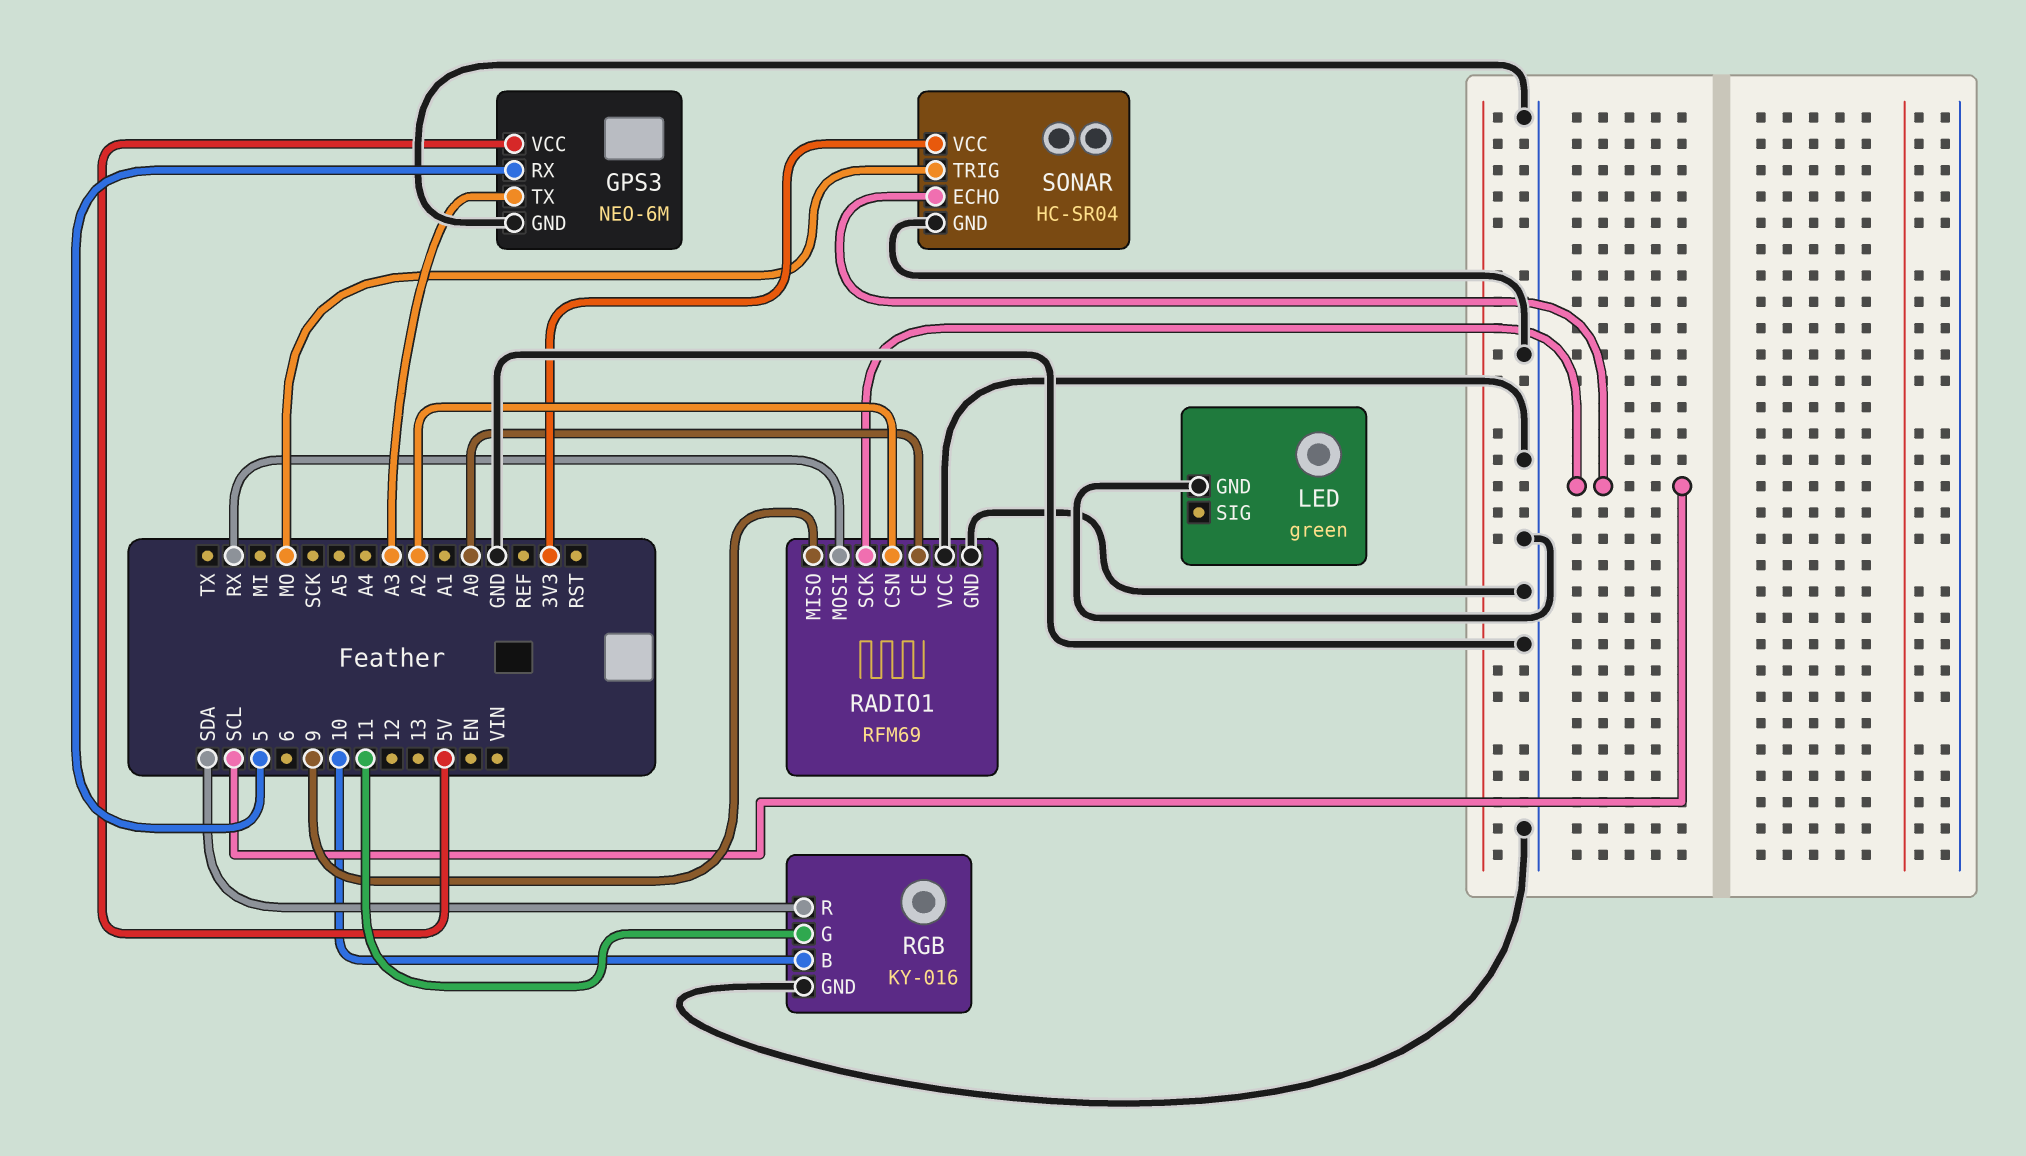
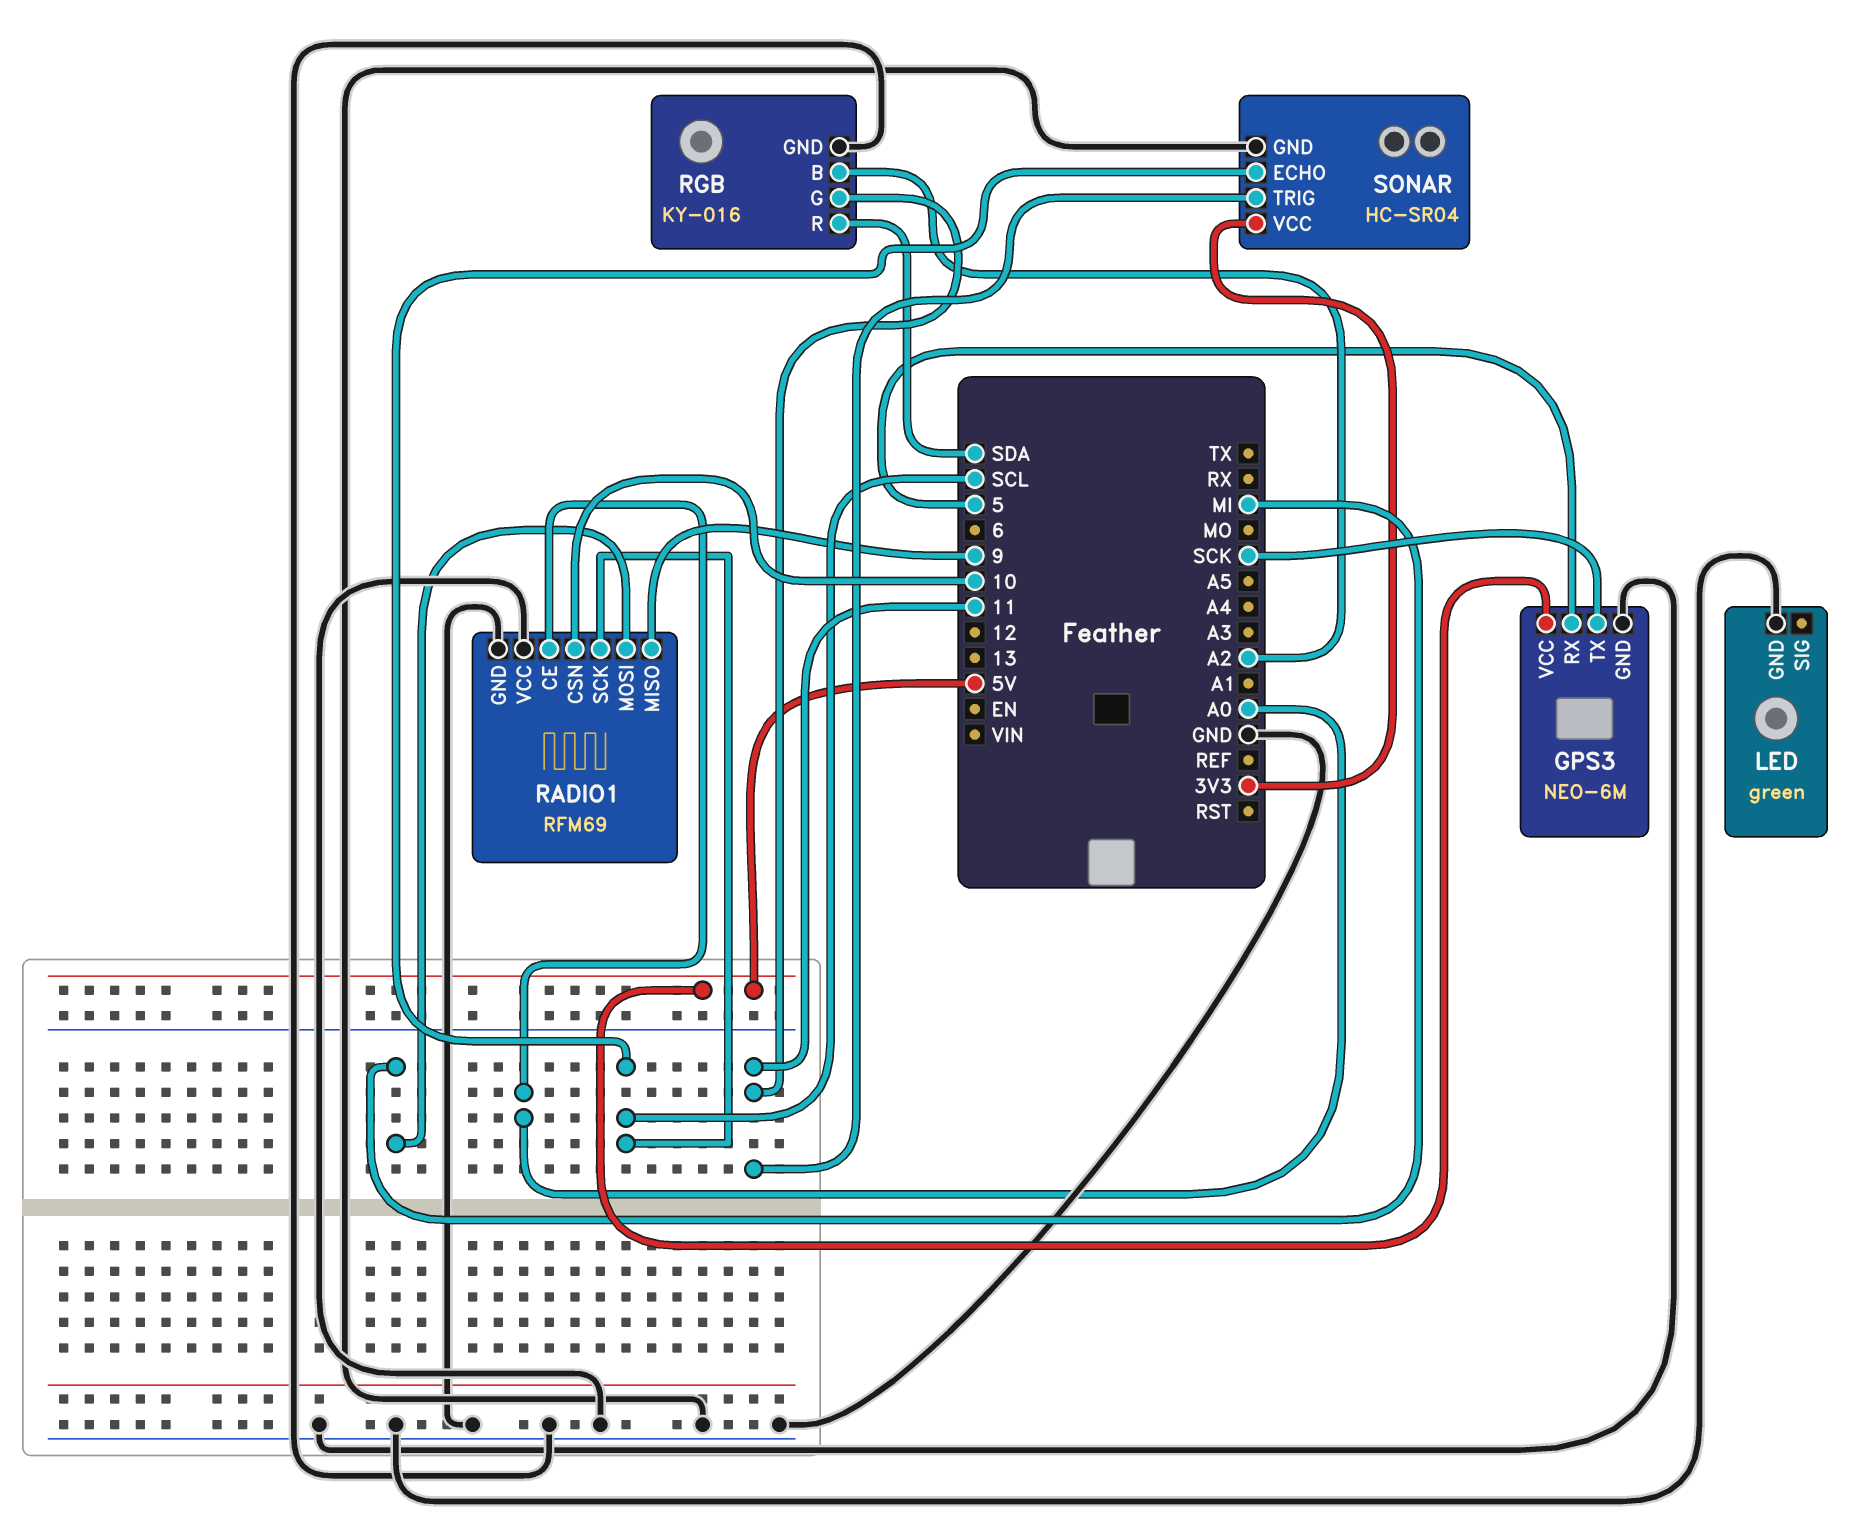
GPS3 pin TX: A3 -> SCK
RADIO1 pin CSN: A2 -> 10
RADIO1 pin MOSI: RX -> MI
RGB pin B: 10 -> A2
SONAR pin TRIG: MO -> 11

